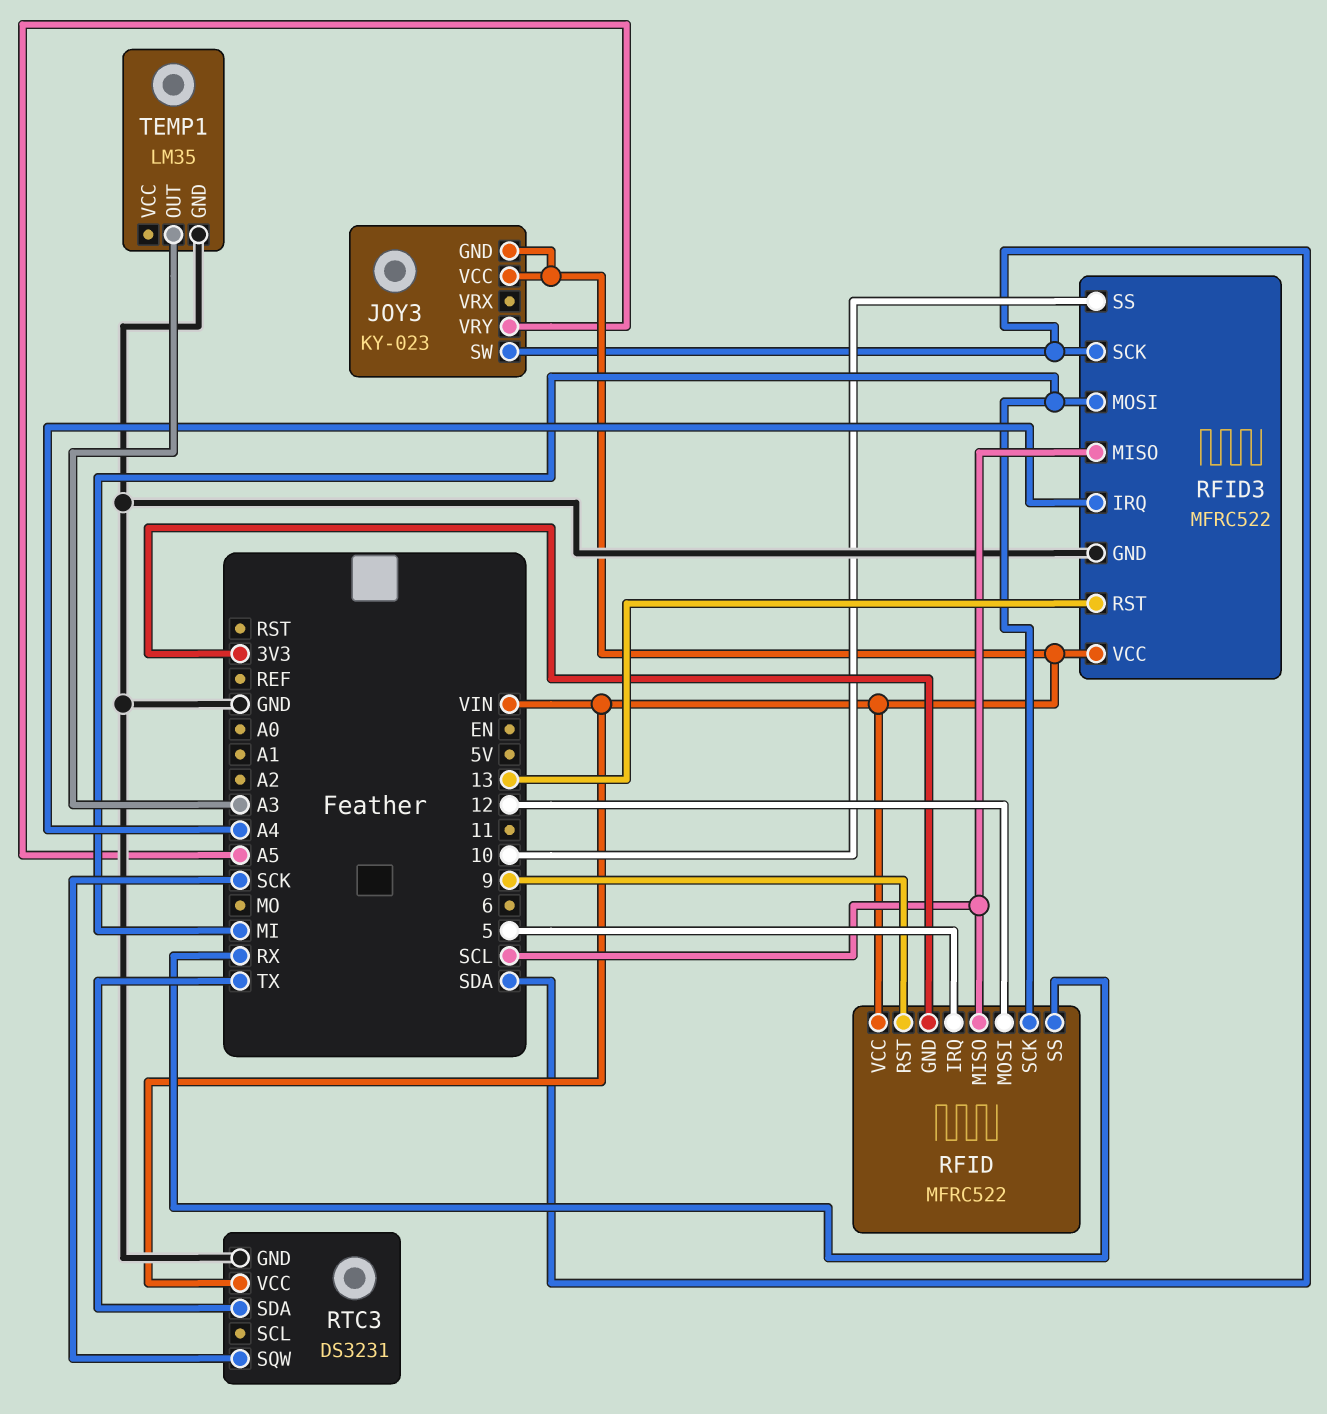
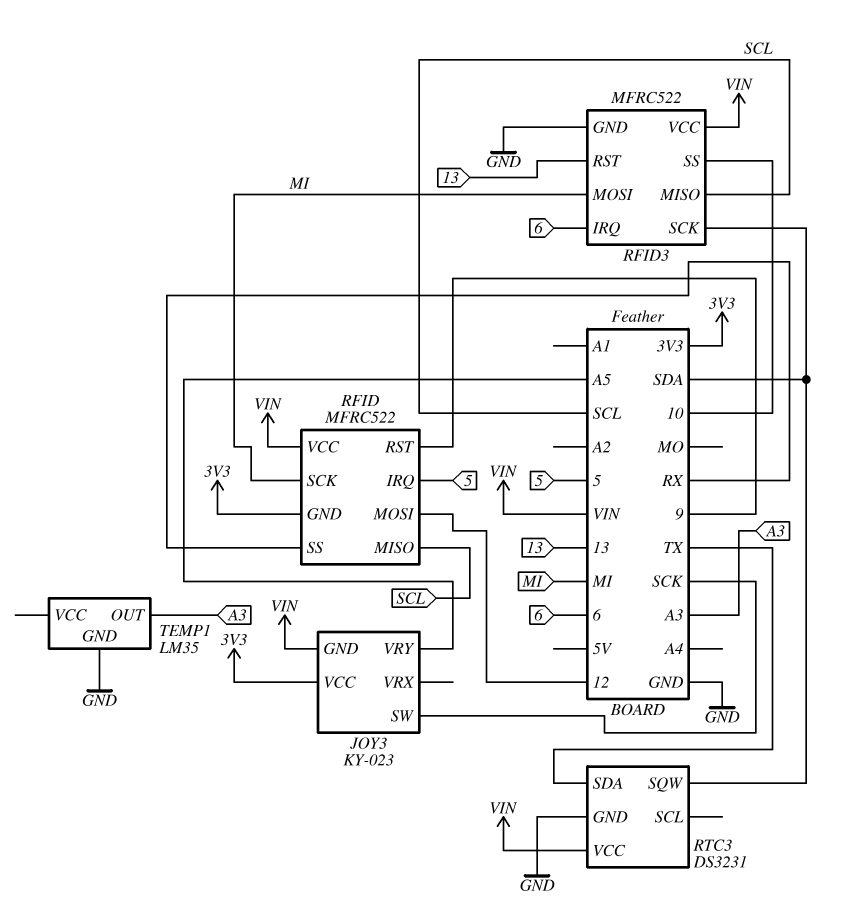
JOY3 pin SW: SDA -> SCK
JOY3 pin VCC: VIN -> 3V3
RFID3 pin IRQ: A4 -> 6
RTC3 pin SQW: SCK -> SDA

